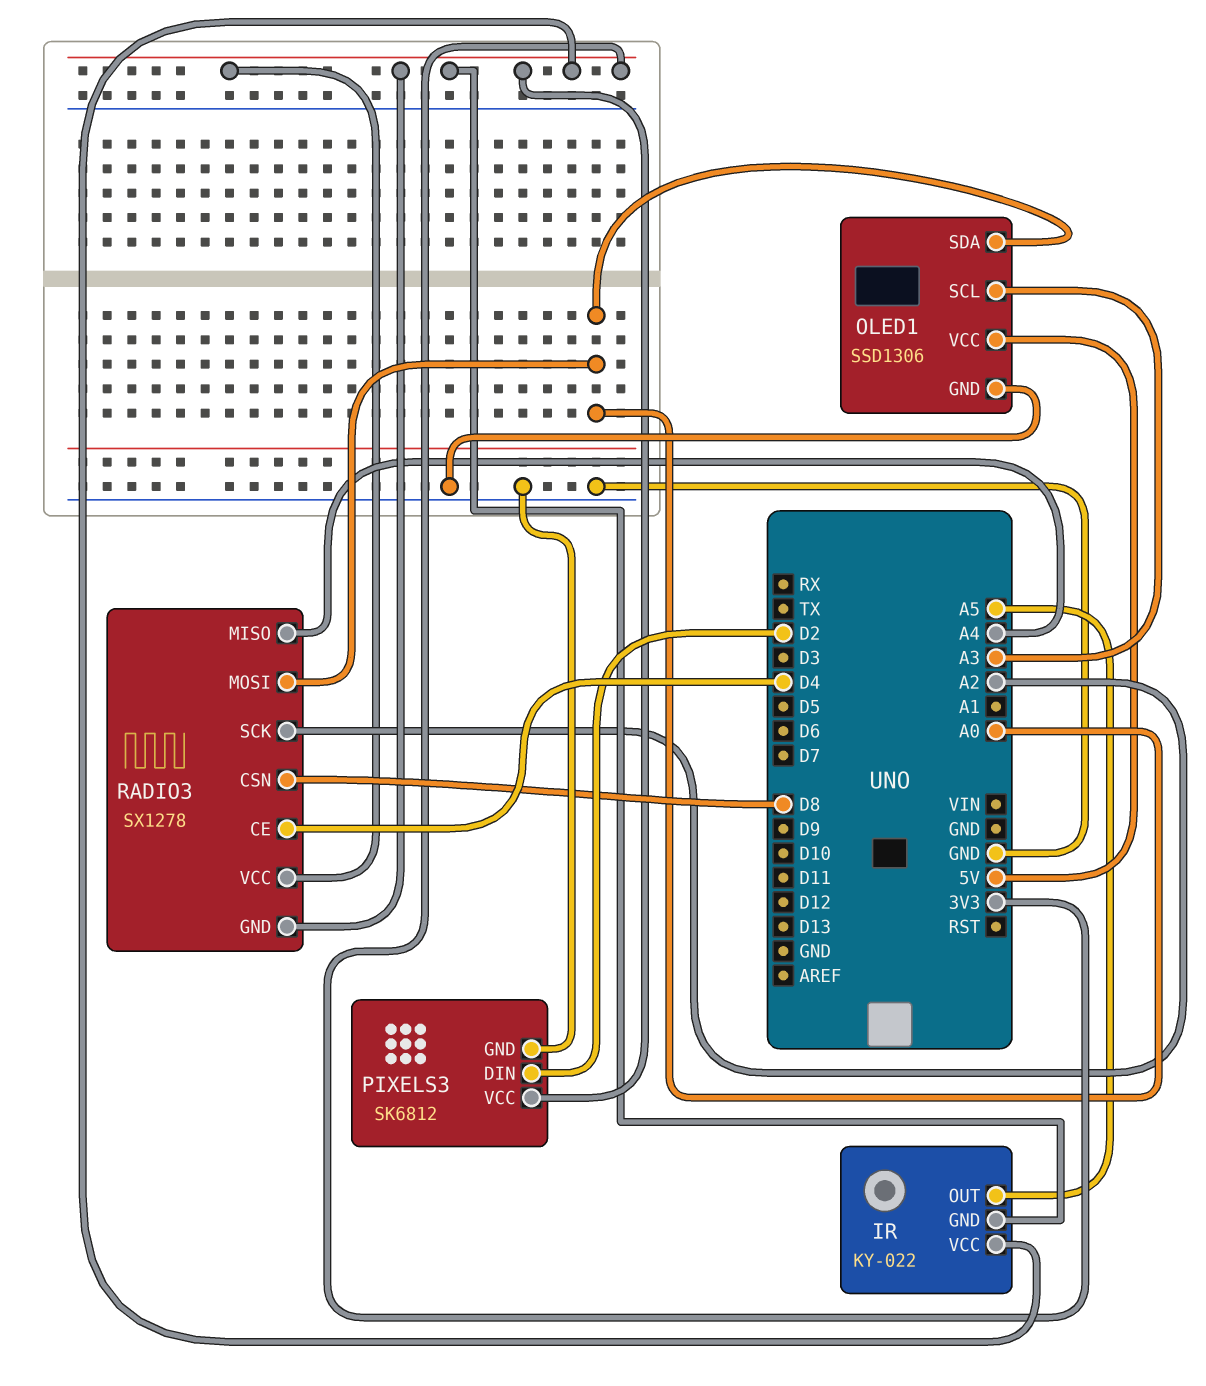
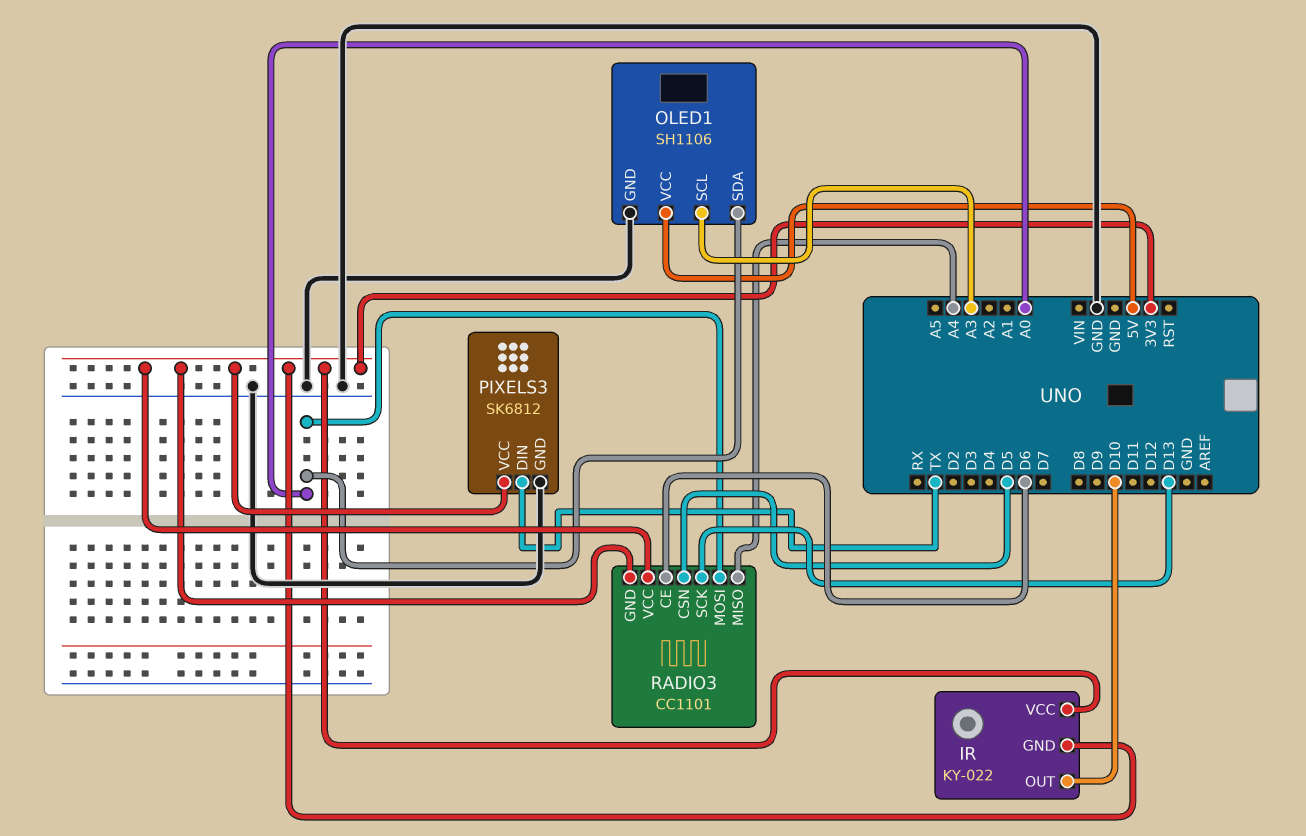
IR pin OUT: A5 -> D10
OLED1: SSD1306 -> SH1106
PIXELS3 pin DIN: D2 -> TX
RADIO3: SX1278 -> CC1101
RADIO3 pin CE: D4 -> D6
RADIO3 pin CSN: D8 -> D5
RADIO3 pin SCK: A2 -> D13

